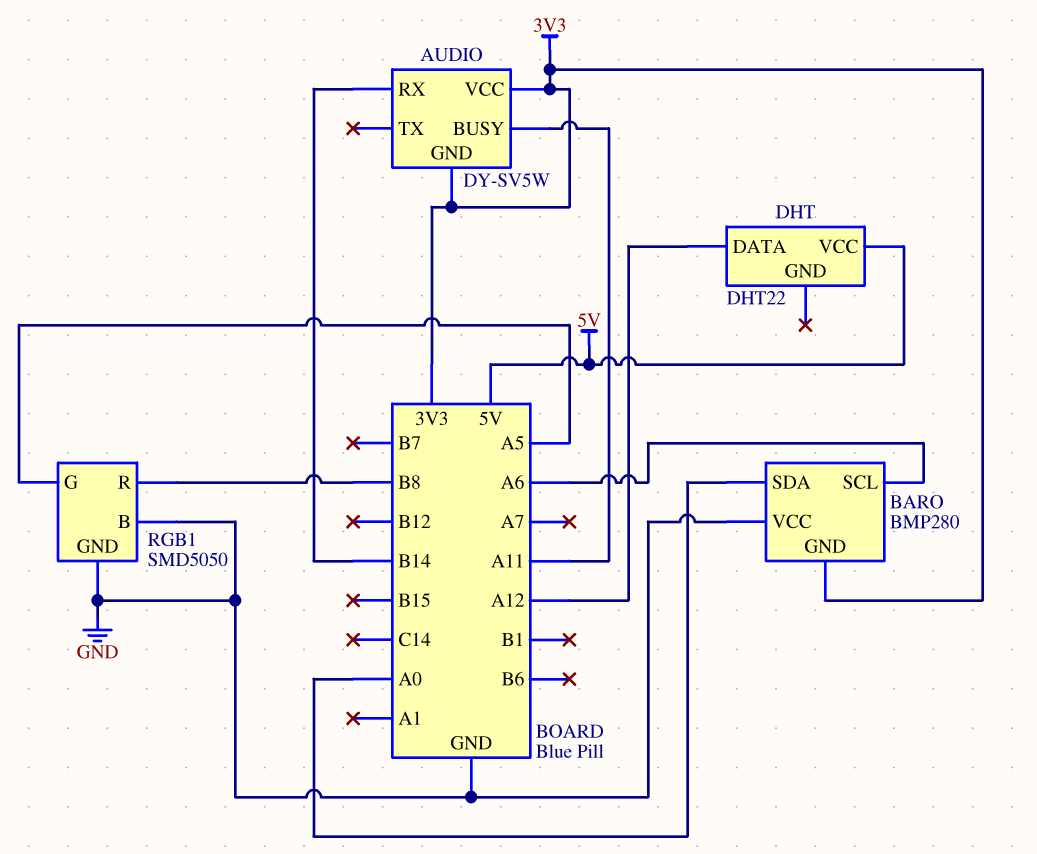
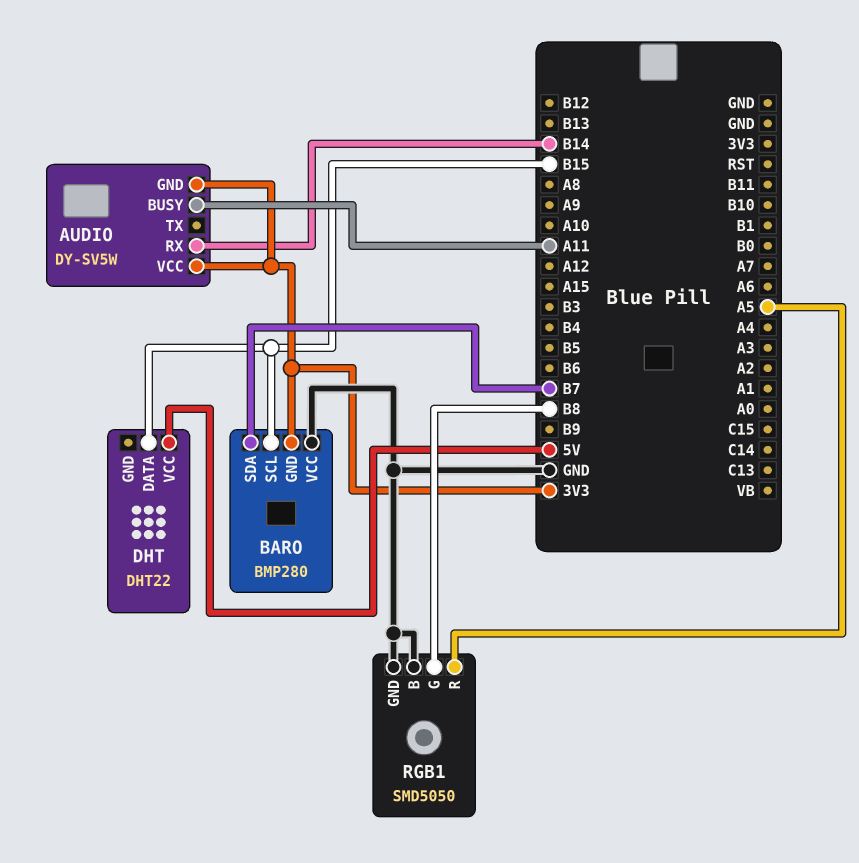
BARO pin SCL: A6 -> B15
BARO pin SDA: A0 -> B7
DHT pin DATA: A12 -> B15
RGB1 pin G: A5 -> B8
RGB1 pin R: B8 -> A5

